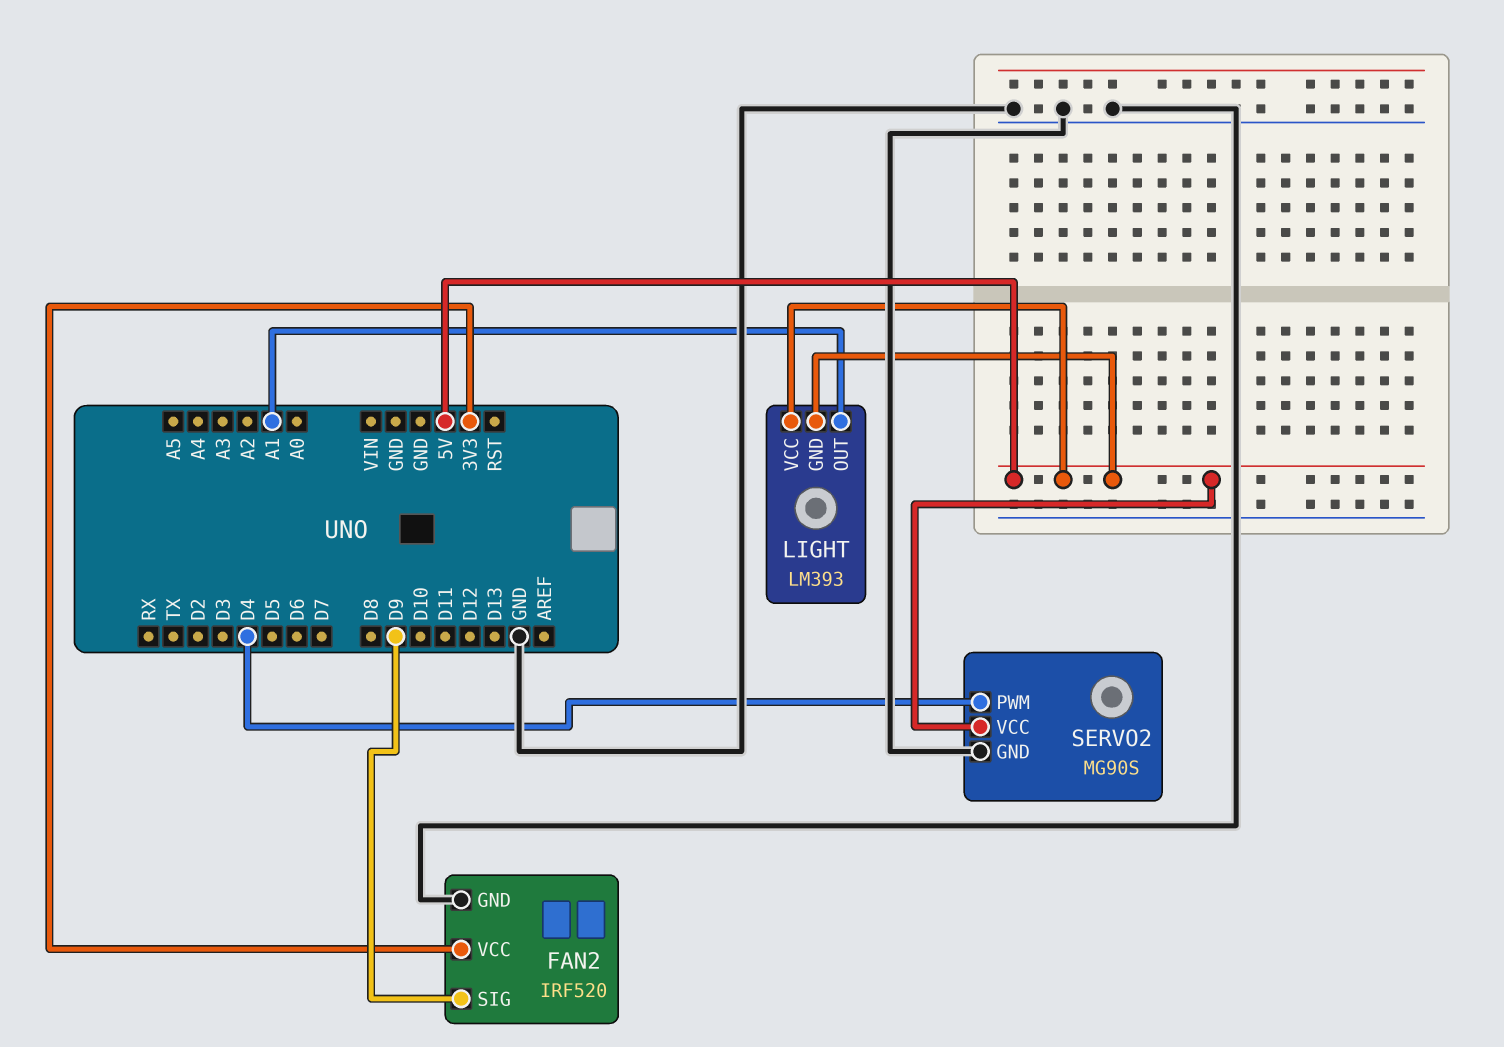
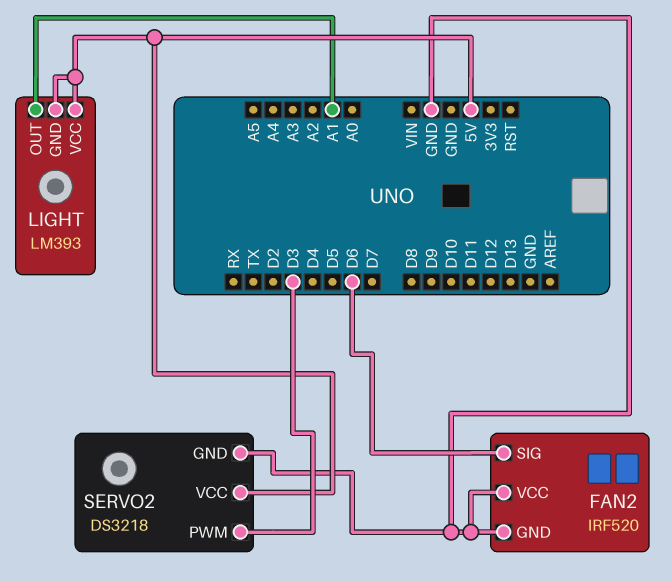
FAN2 pin SIG: D9 -> D6
FAN2 pin VCC: 3V3 -> GND
SERVO2: MG90S -> DS3218
SERVO2 pin PWM: D4 -> D3

